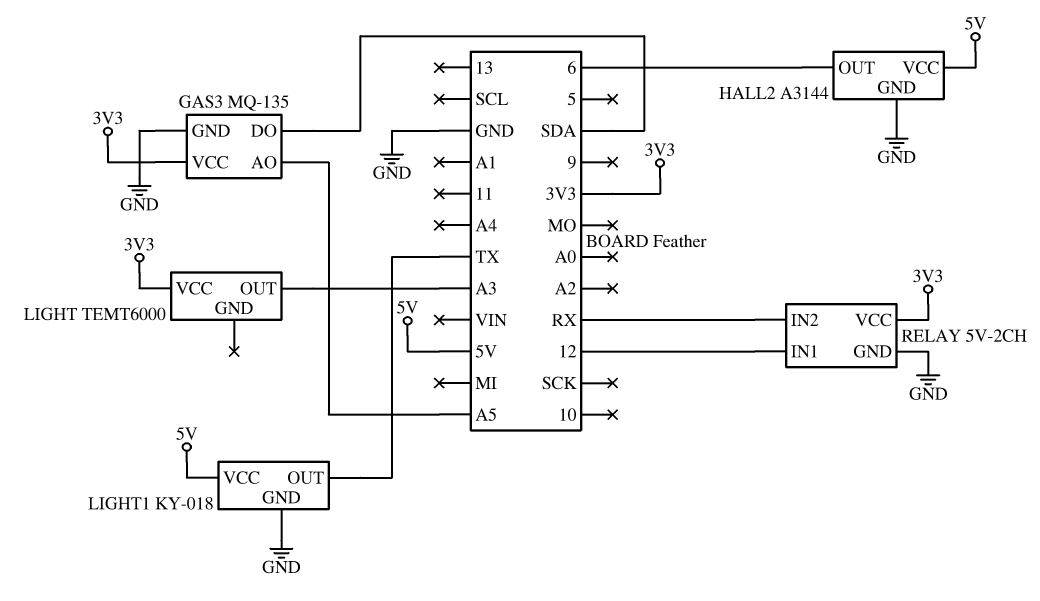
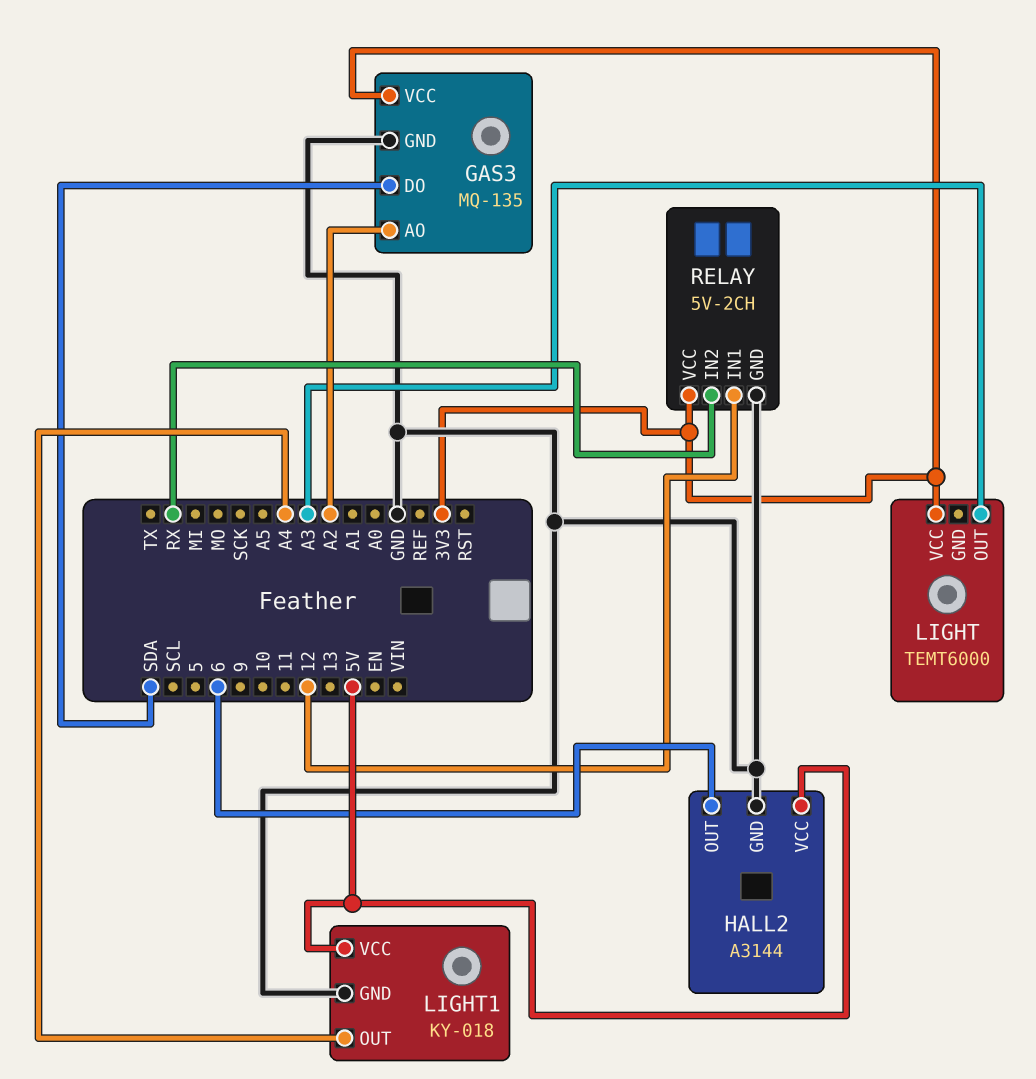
GAS3 pin AO: A5 -> A2
LIGHT1 pin OUT: TX -> A4

